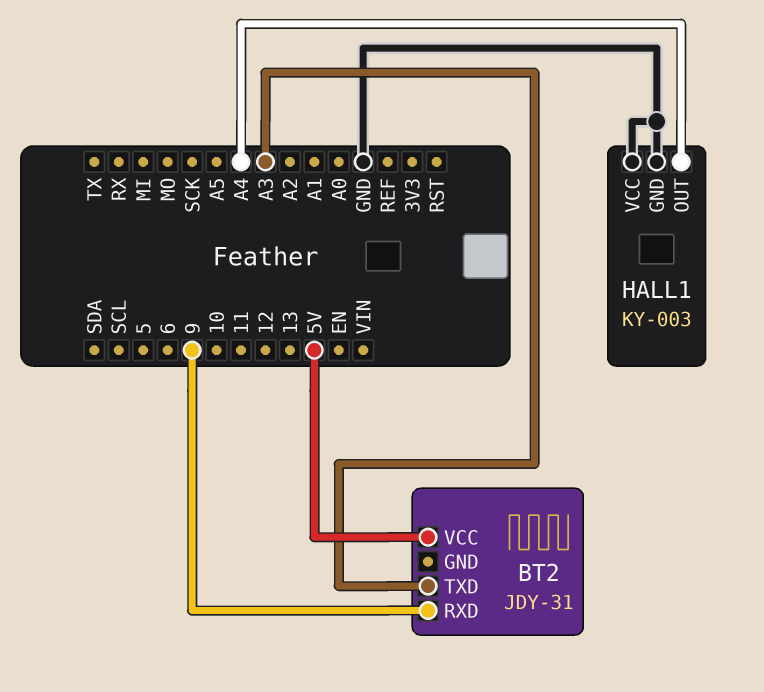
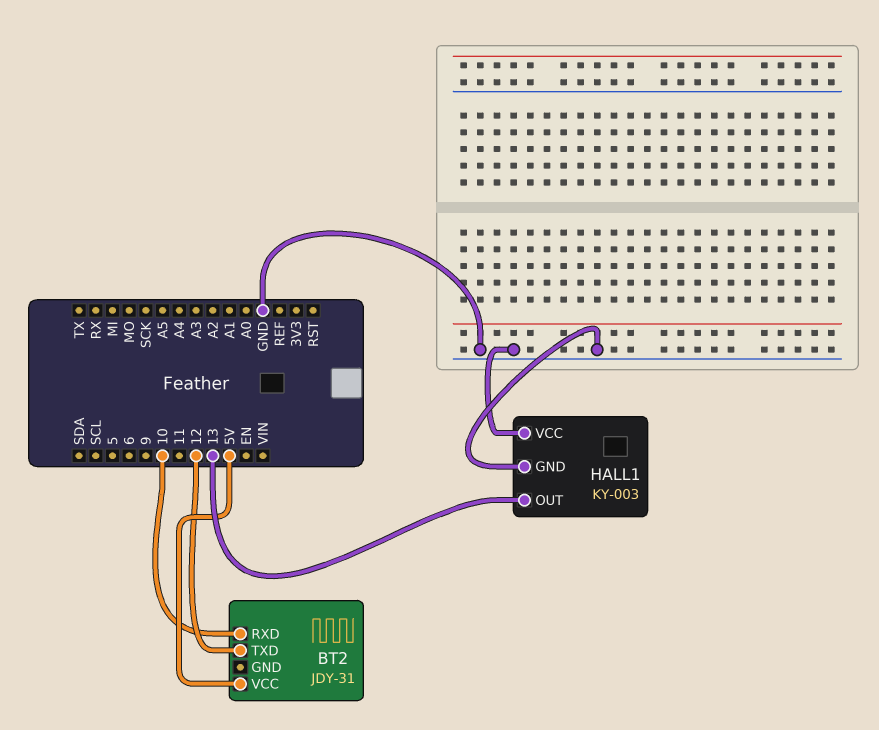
BT2 pin RXD: 9 -> 10
BT2 pin TXD: A3 -> 12
HALL1 pin OUT: A4 -> 13

